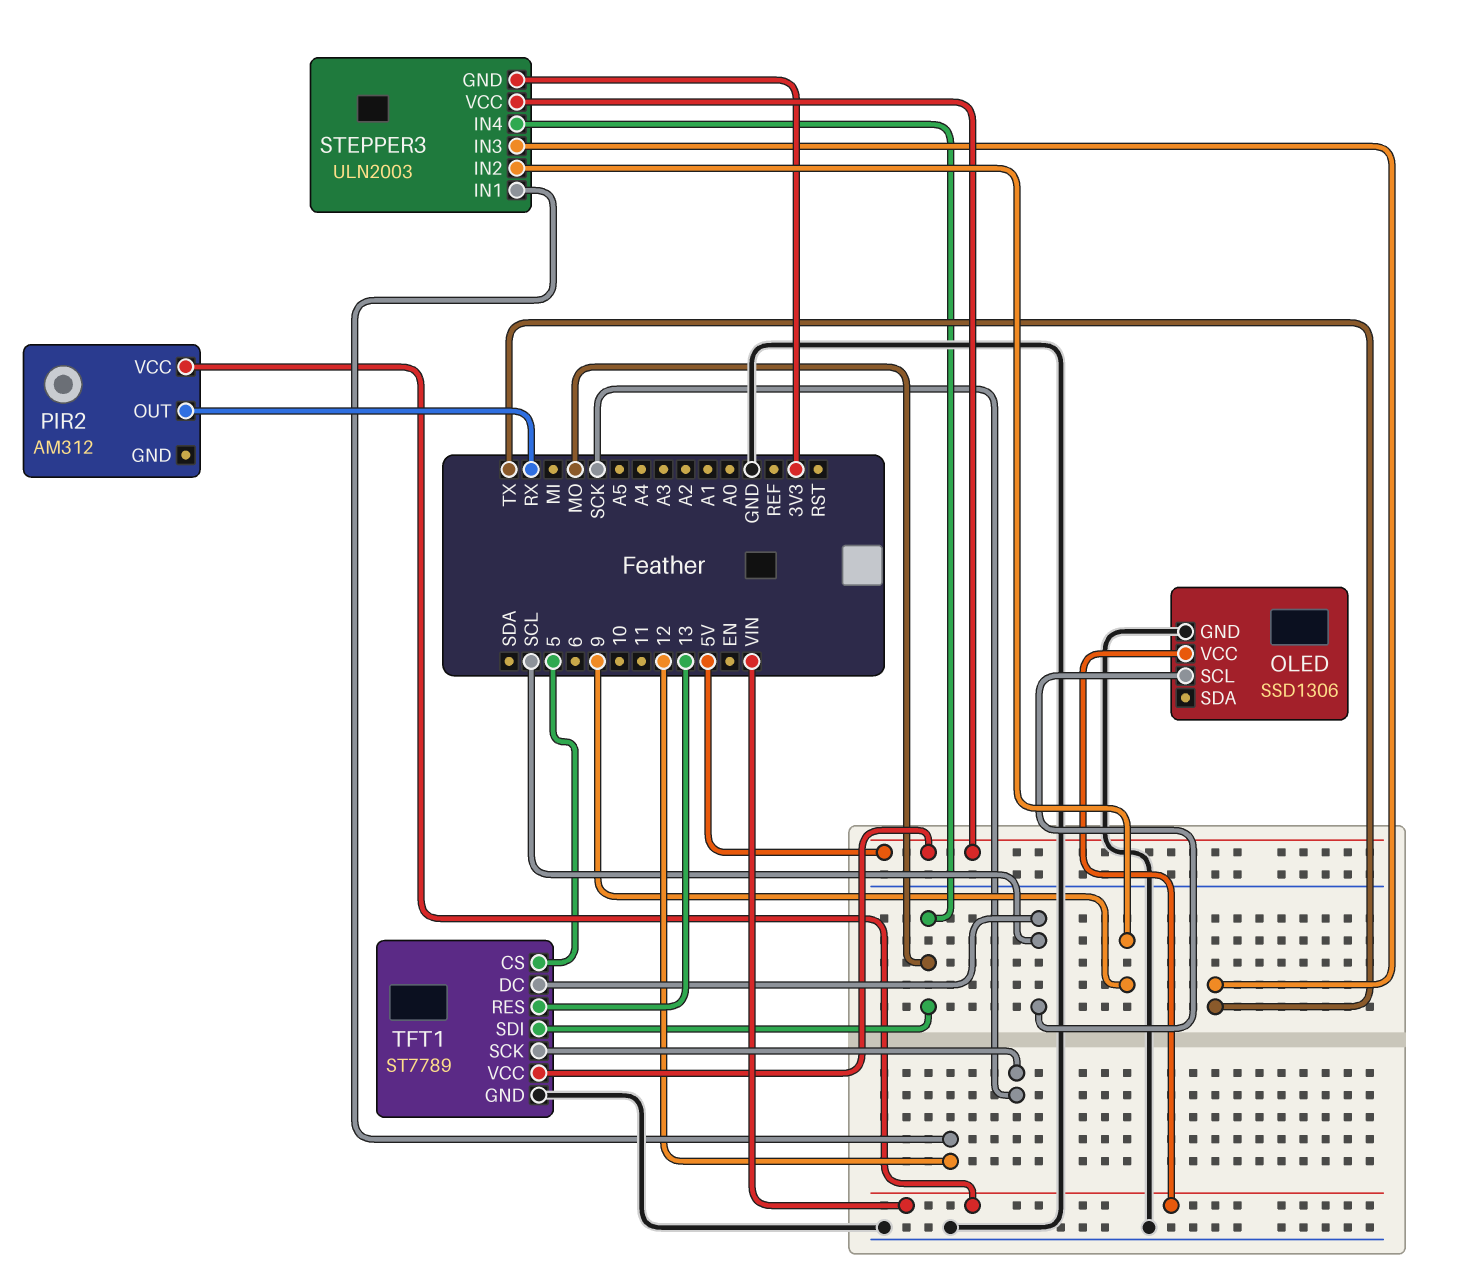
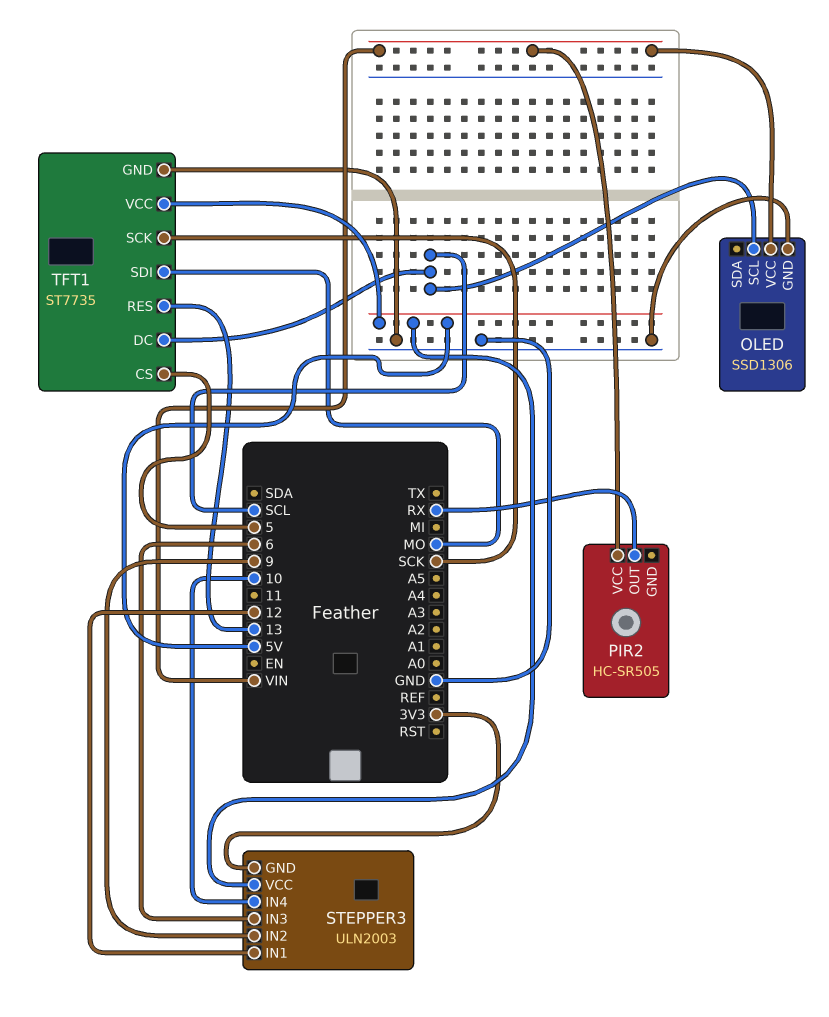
PIR2: AM312 -> HC-SR505
STEPPER3 pin IN3: TX -> 6
STEPPER3 pin IN4: MO -> 10
TFT1: ST7789 -> ST7735

